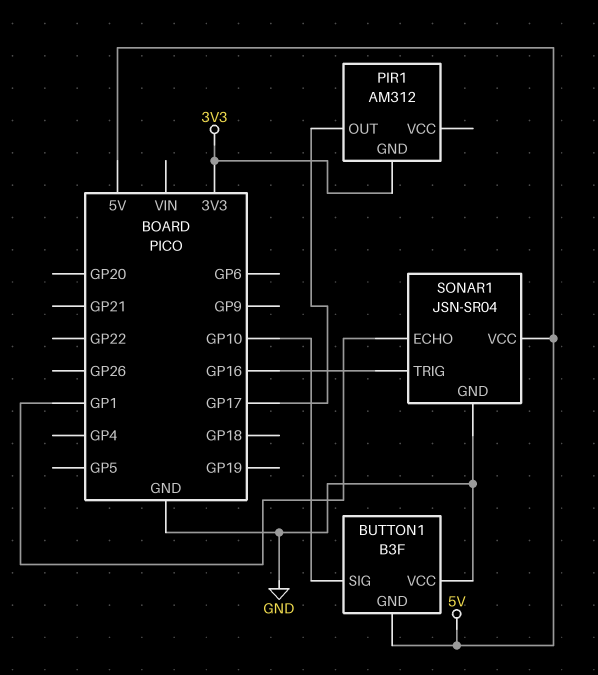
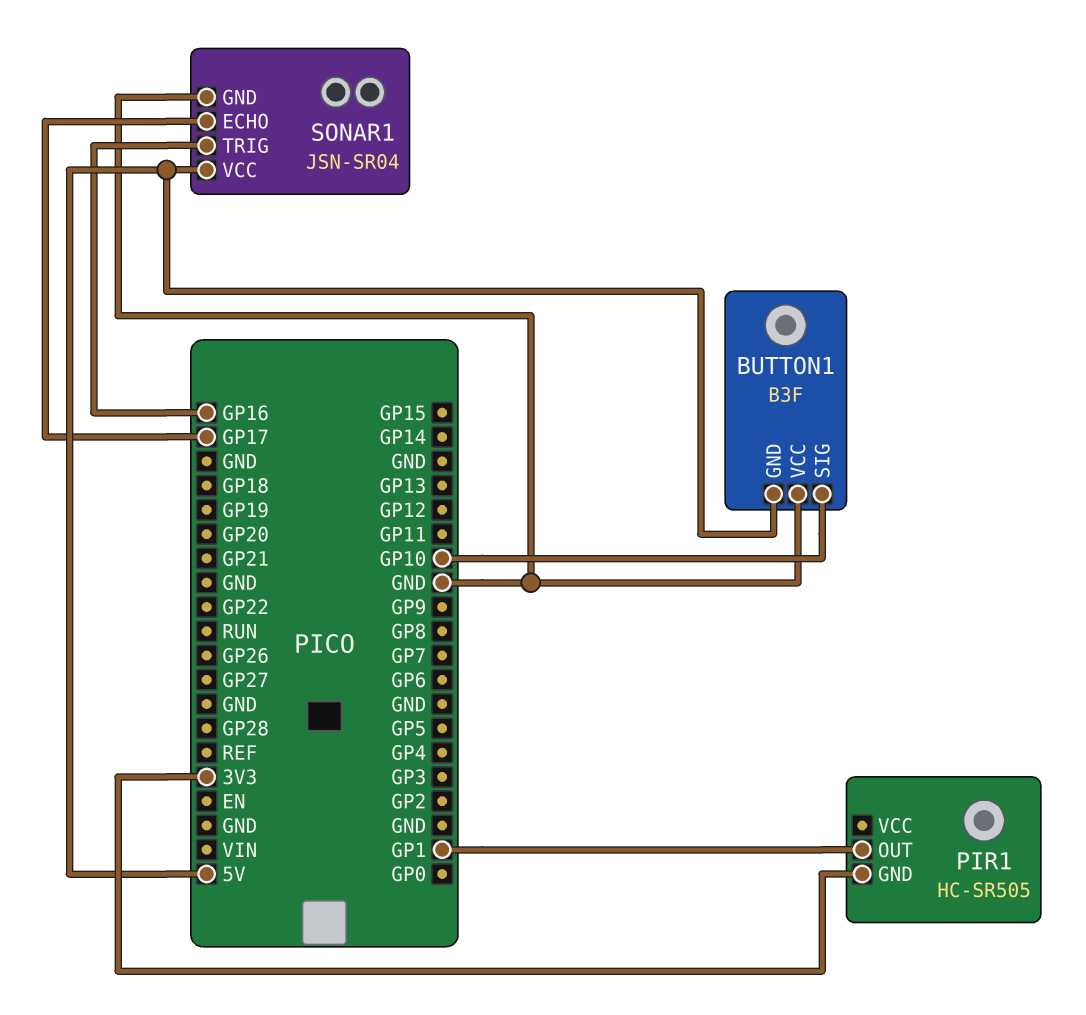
PIR1: AM312 -> HC-SR505
PIR1 pin OUT: GP17 -> GP1
SONAR1 pin ECHO: GP1 -> GP17

